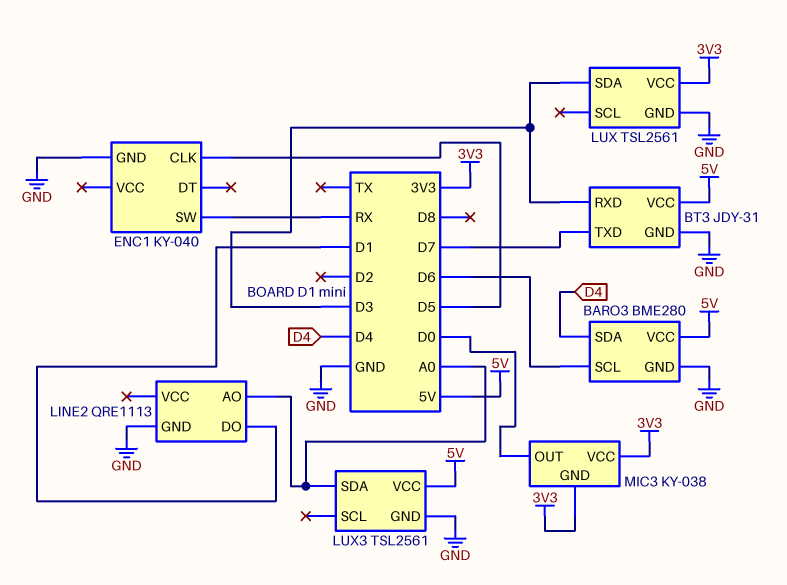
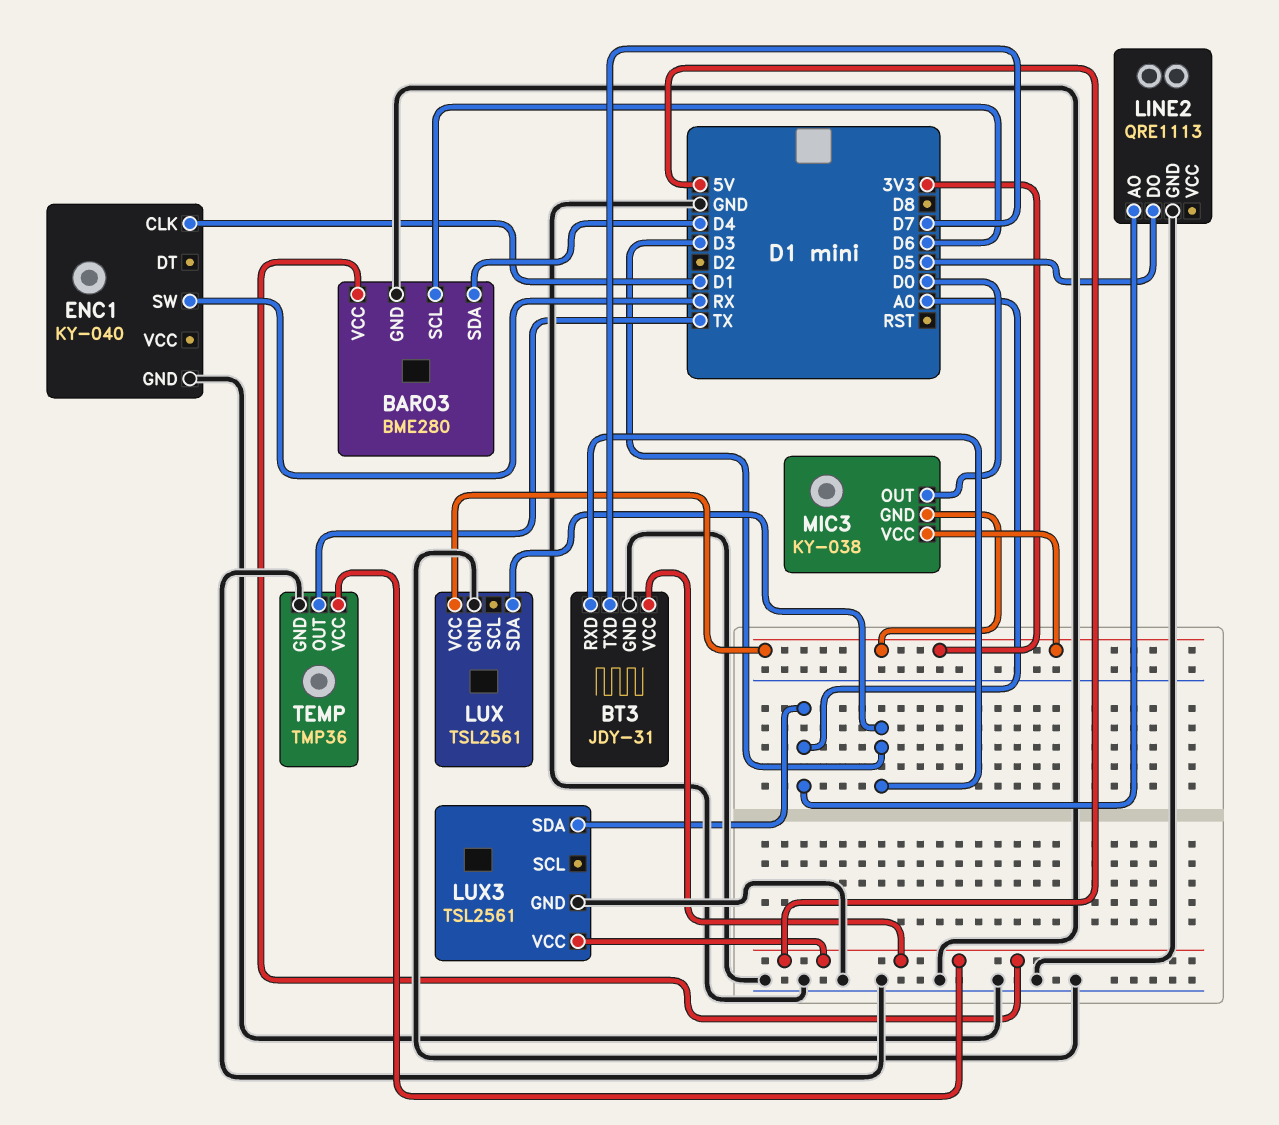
ENC1 pin CLK: D5 -> D1
LINE2 pin DO: D1 -> D5
TEMP: none -> TMP36
TEMP pin GND: none -> GND
TEMP pin OUT: none -> TX
TEMP pin VCC: none -> 5V

